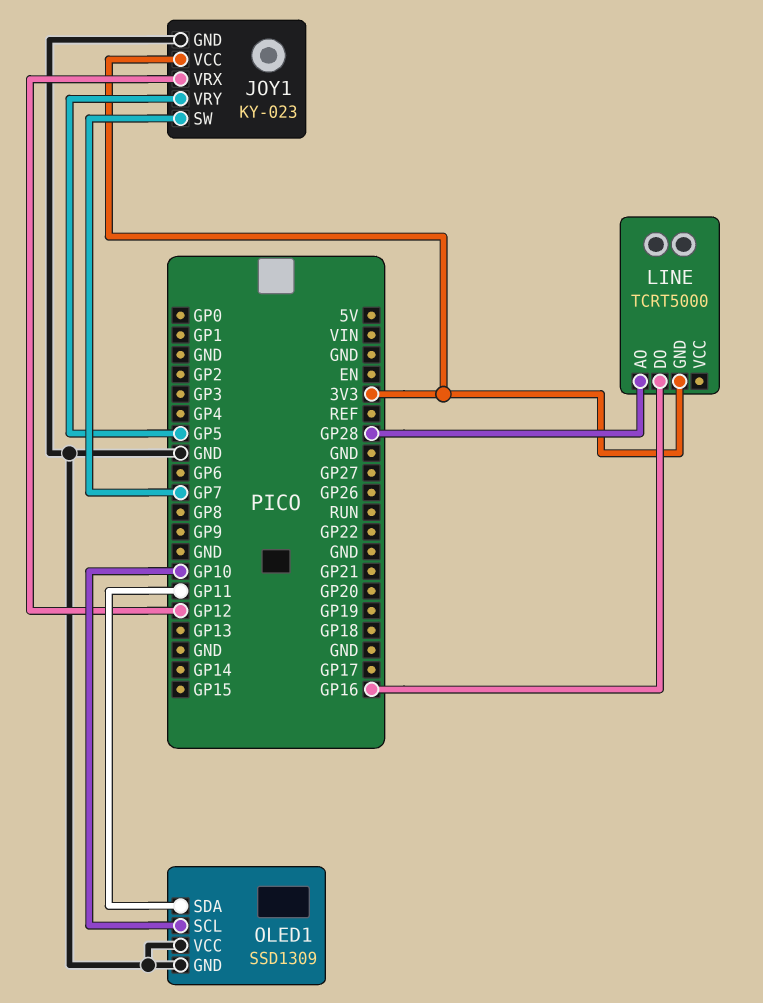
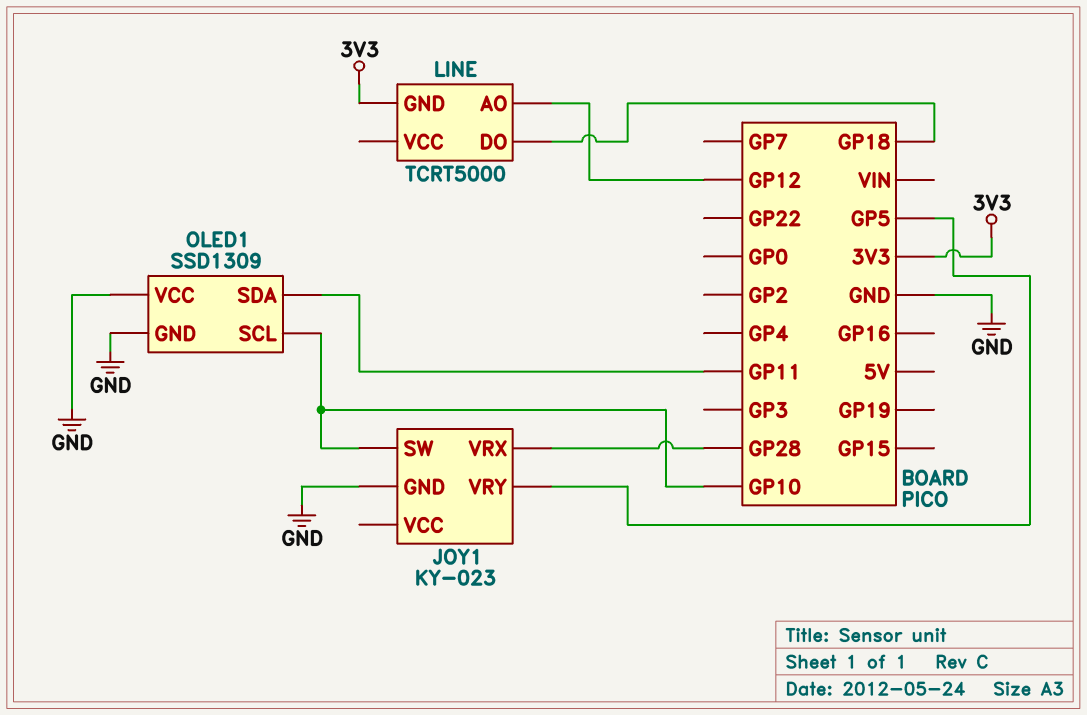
JOY1 pin SW: GP7 -> GP10
JOY1 pin VCC: 3V3 -> none
JOY1 pin VRX: GP12 -> GP28
LINE pin AO: GP28 -> GP12
LINE pin DO: GP16 -> GP18

